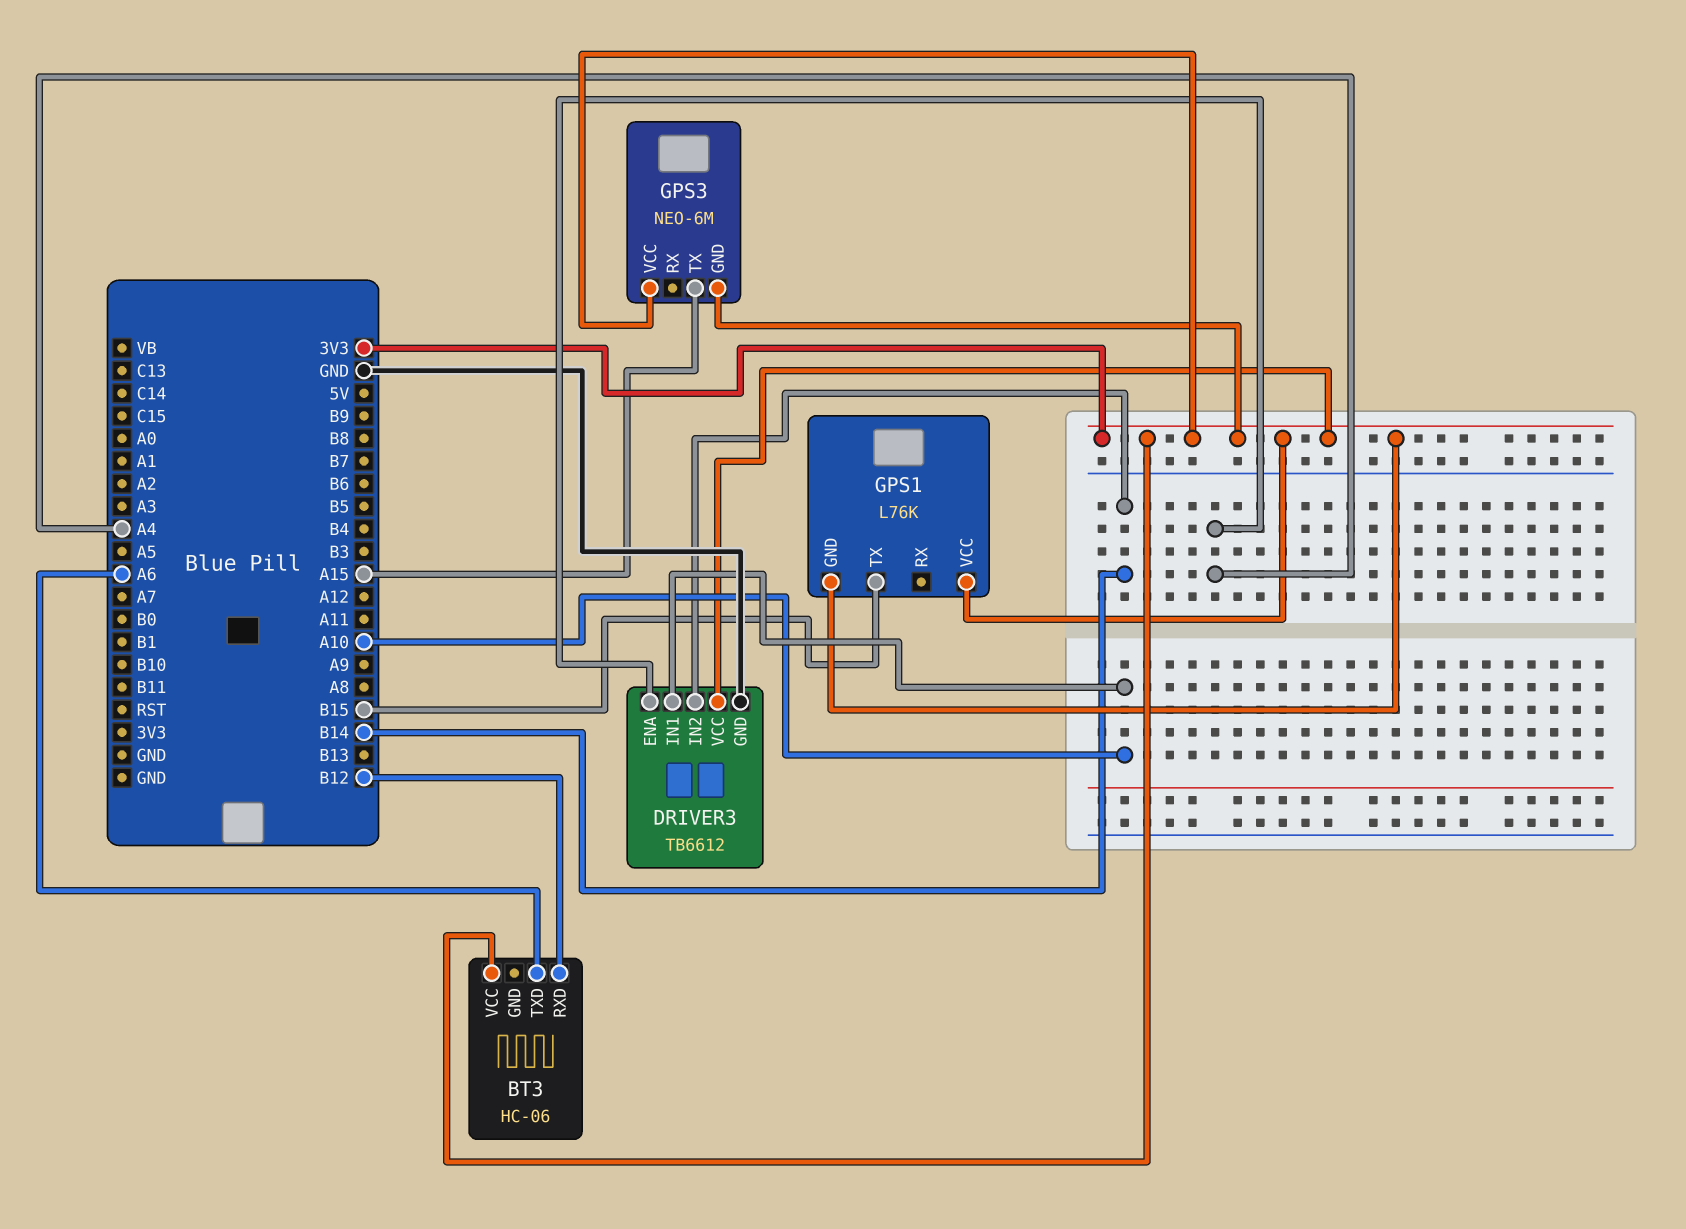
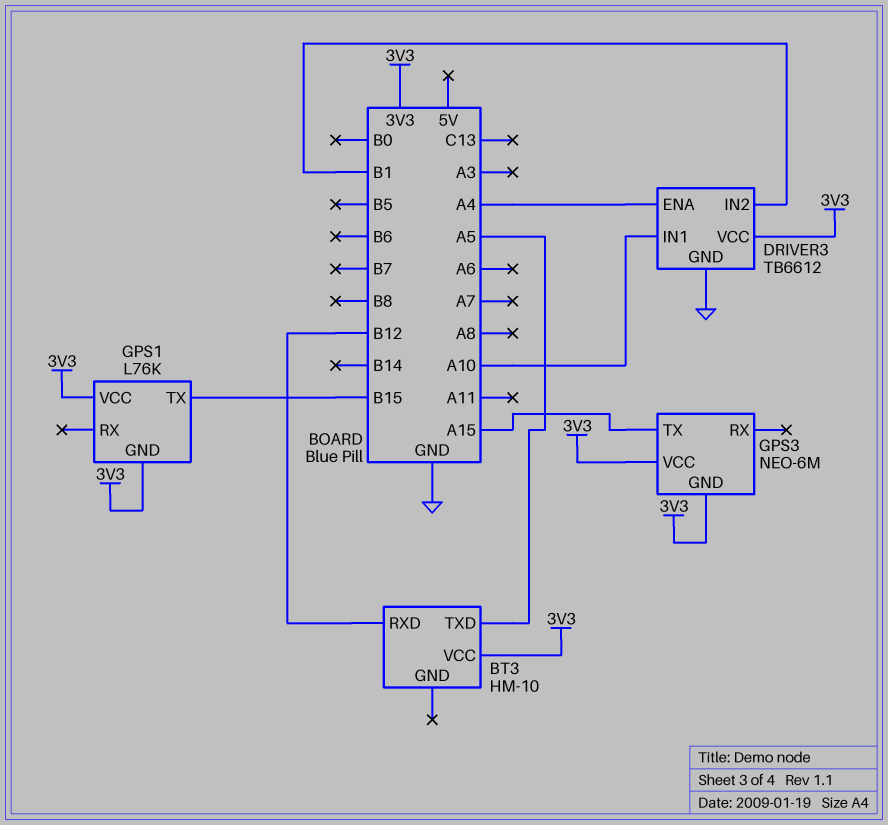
BT3: HC-06 -> HM-10
BT3 pin TXD: A6 -> A5
DRIVER3 pin IN2: B14 -> B1

